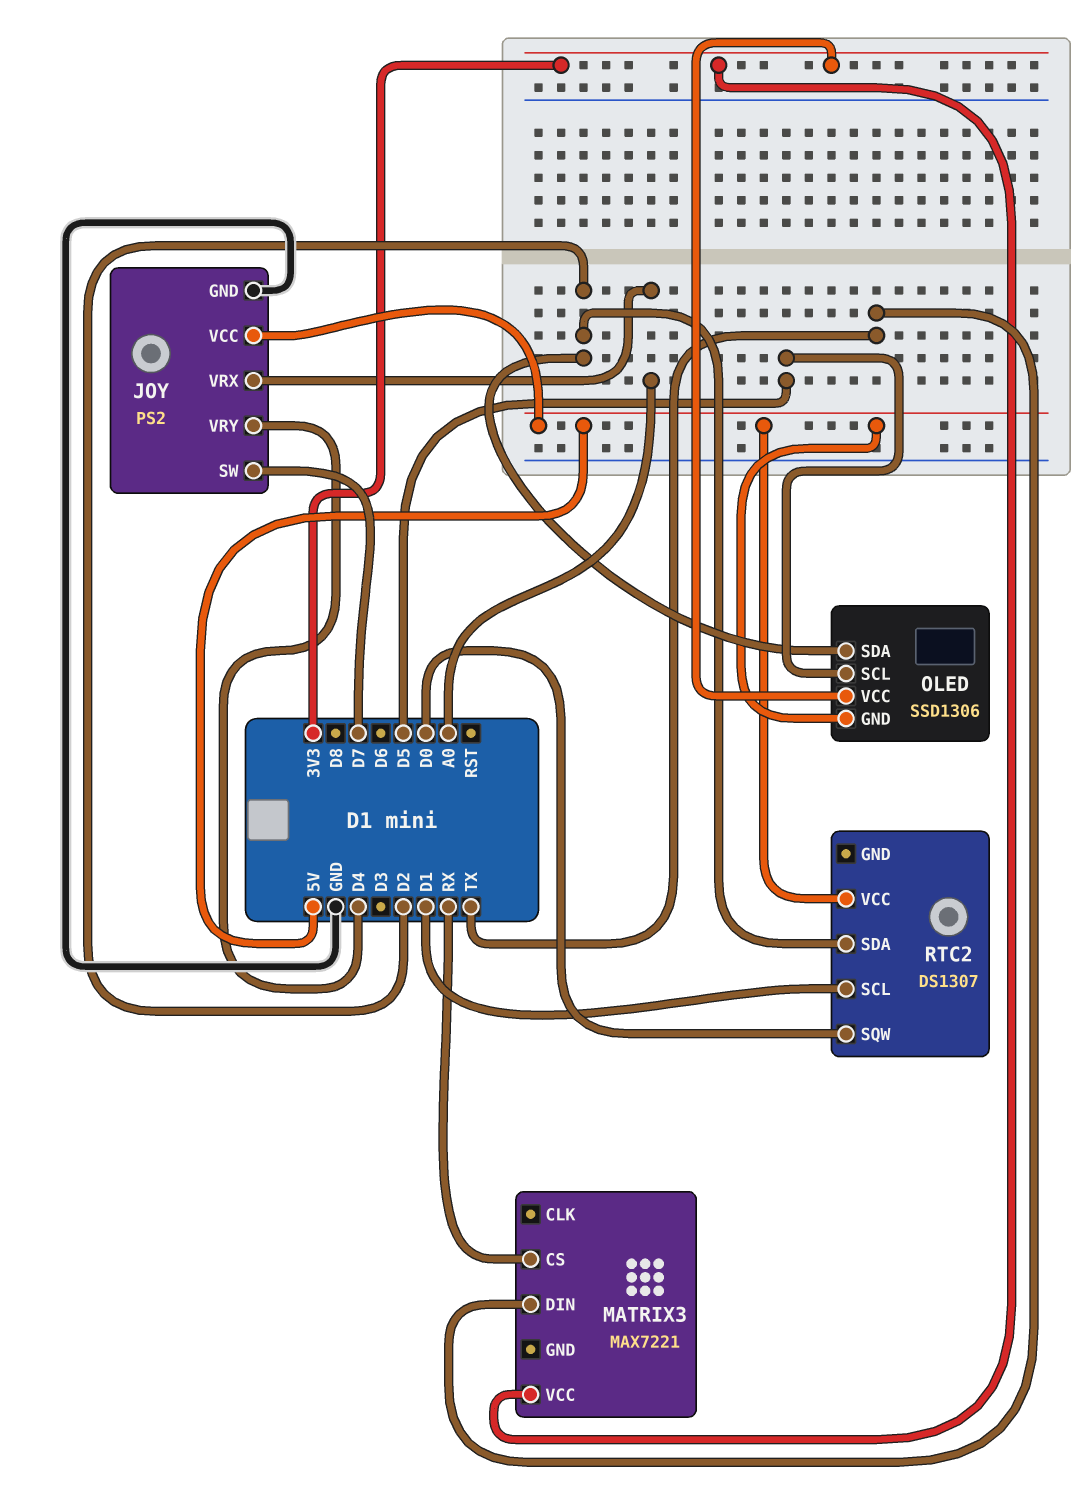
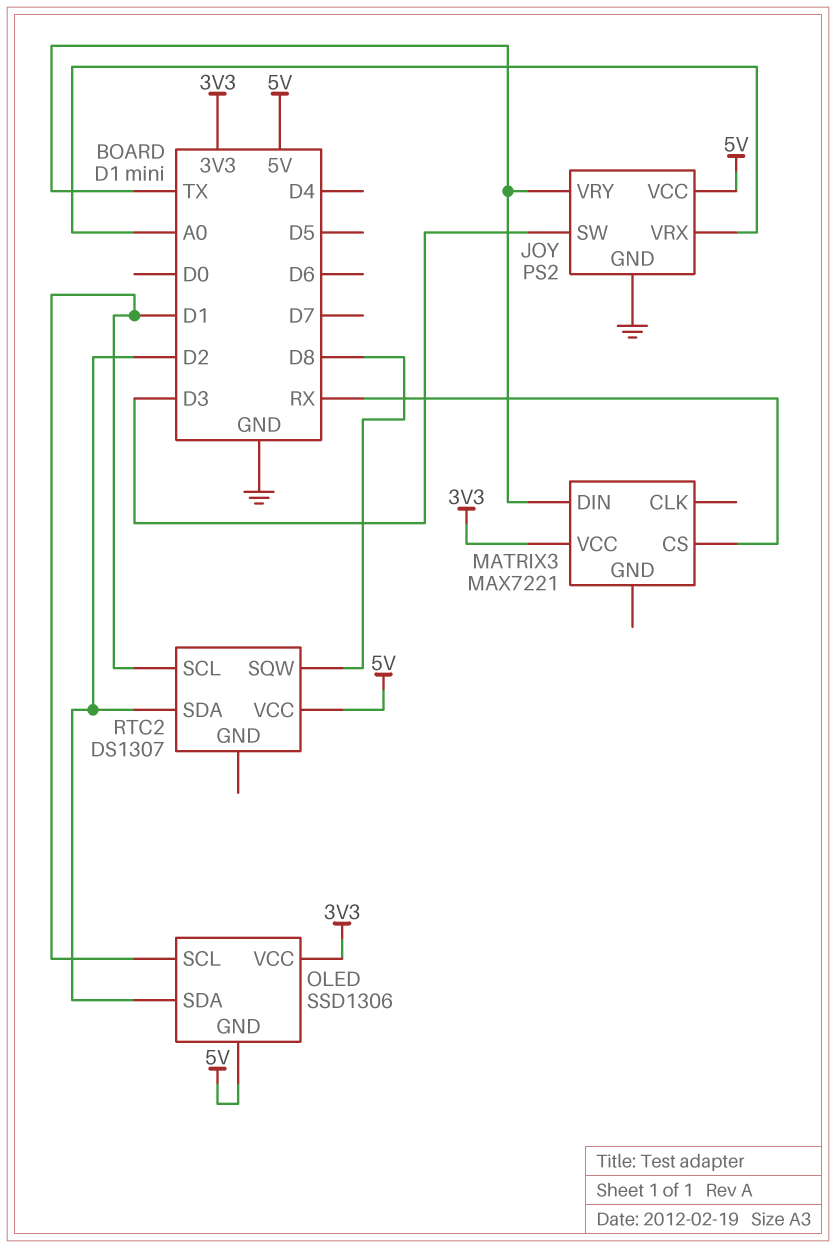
JOY pin SW: D7 -> D3
JOY pin VRY: D4 -> TX
OLED pin SCL: D5 -> D1
RTC2 pin SQW: D0 -> D8

